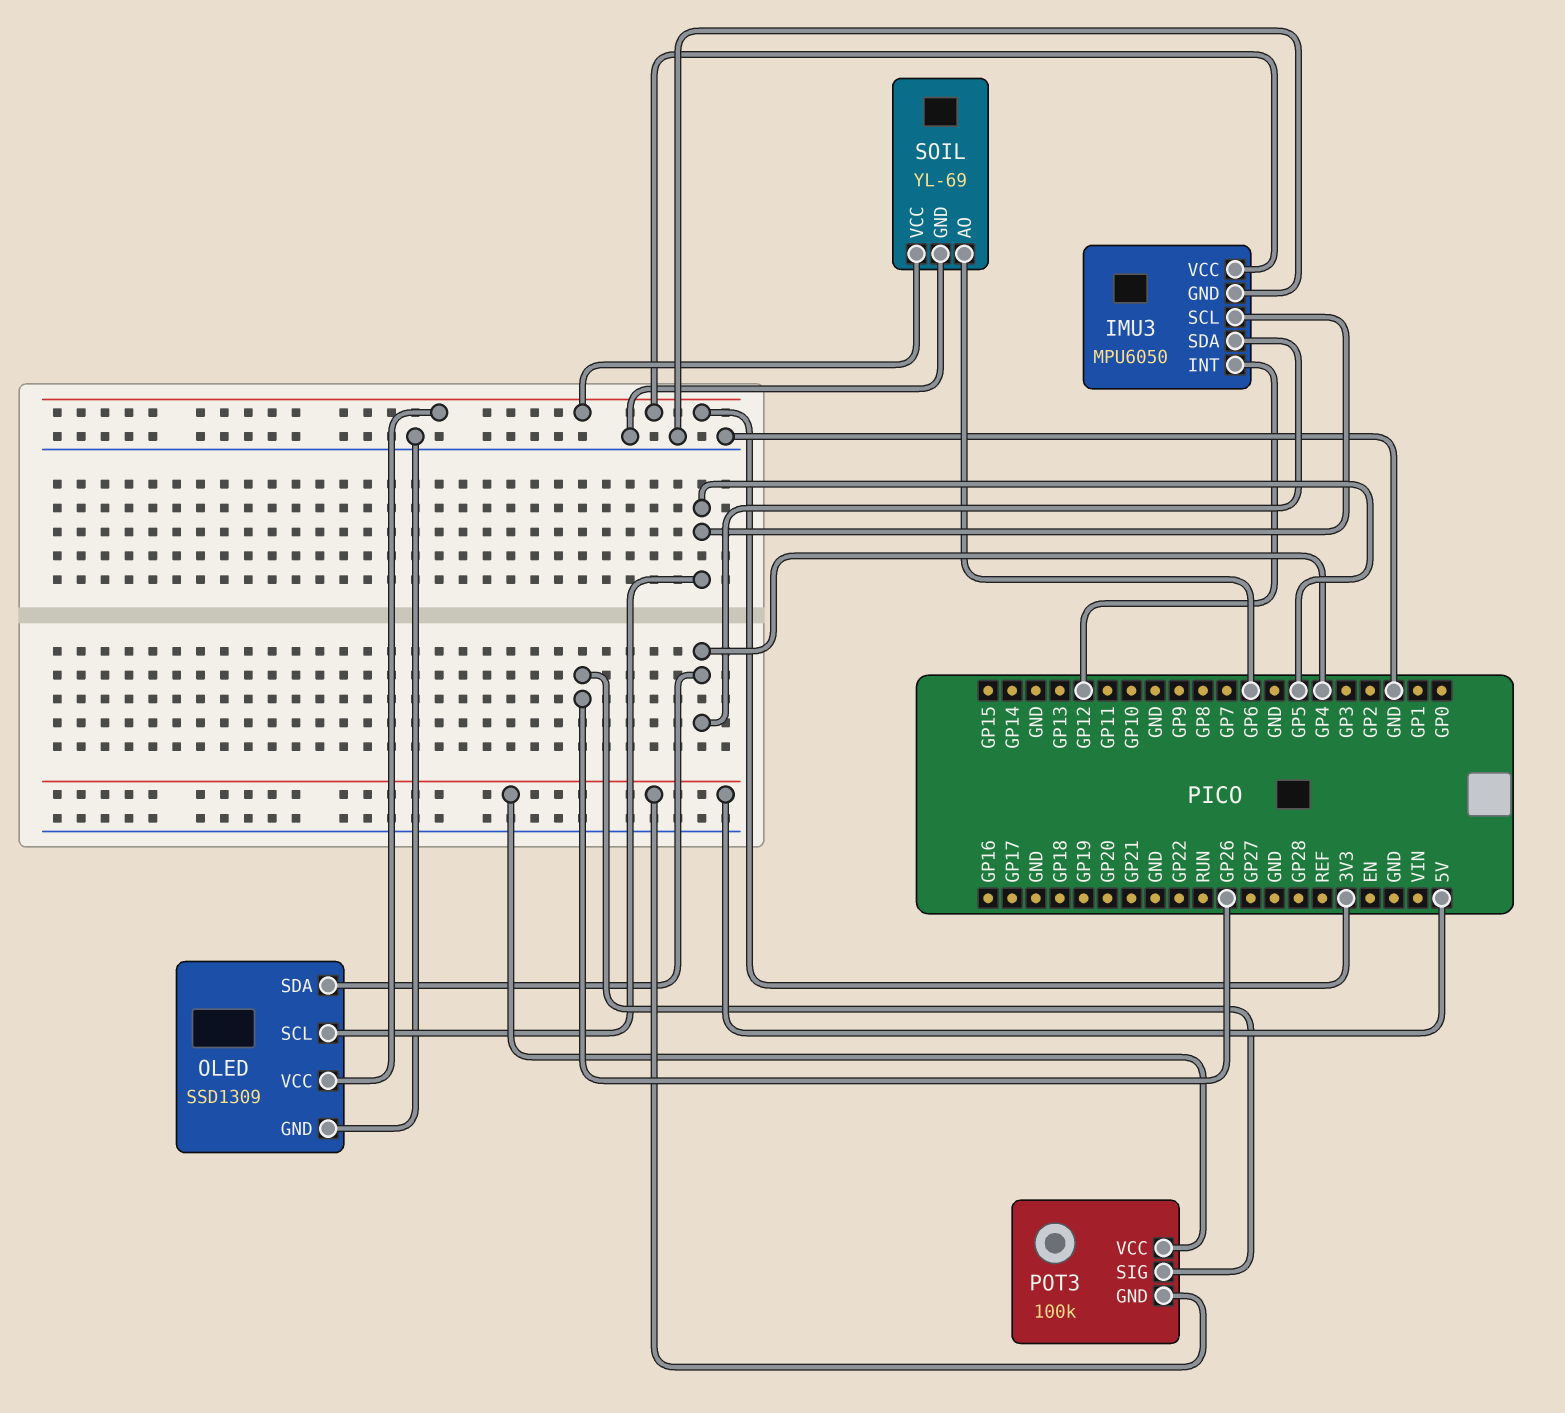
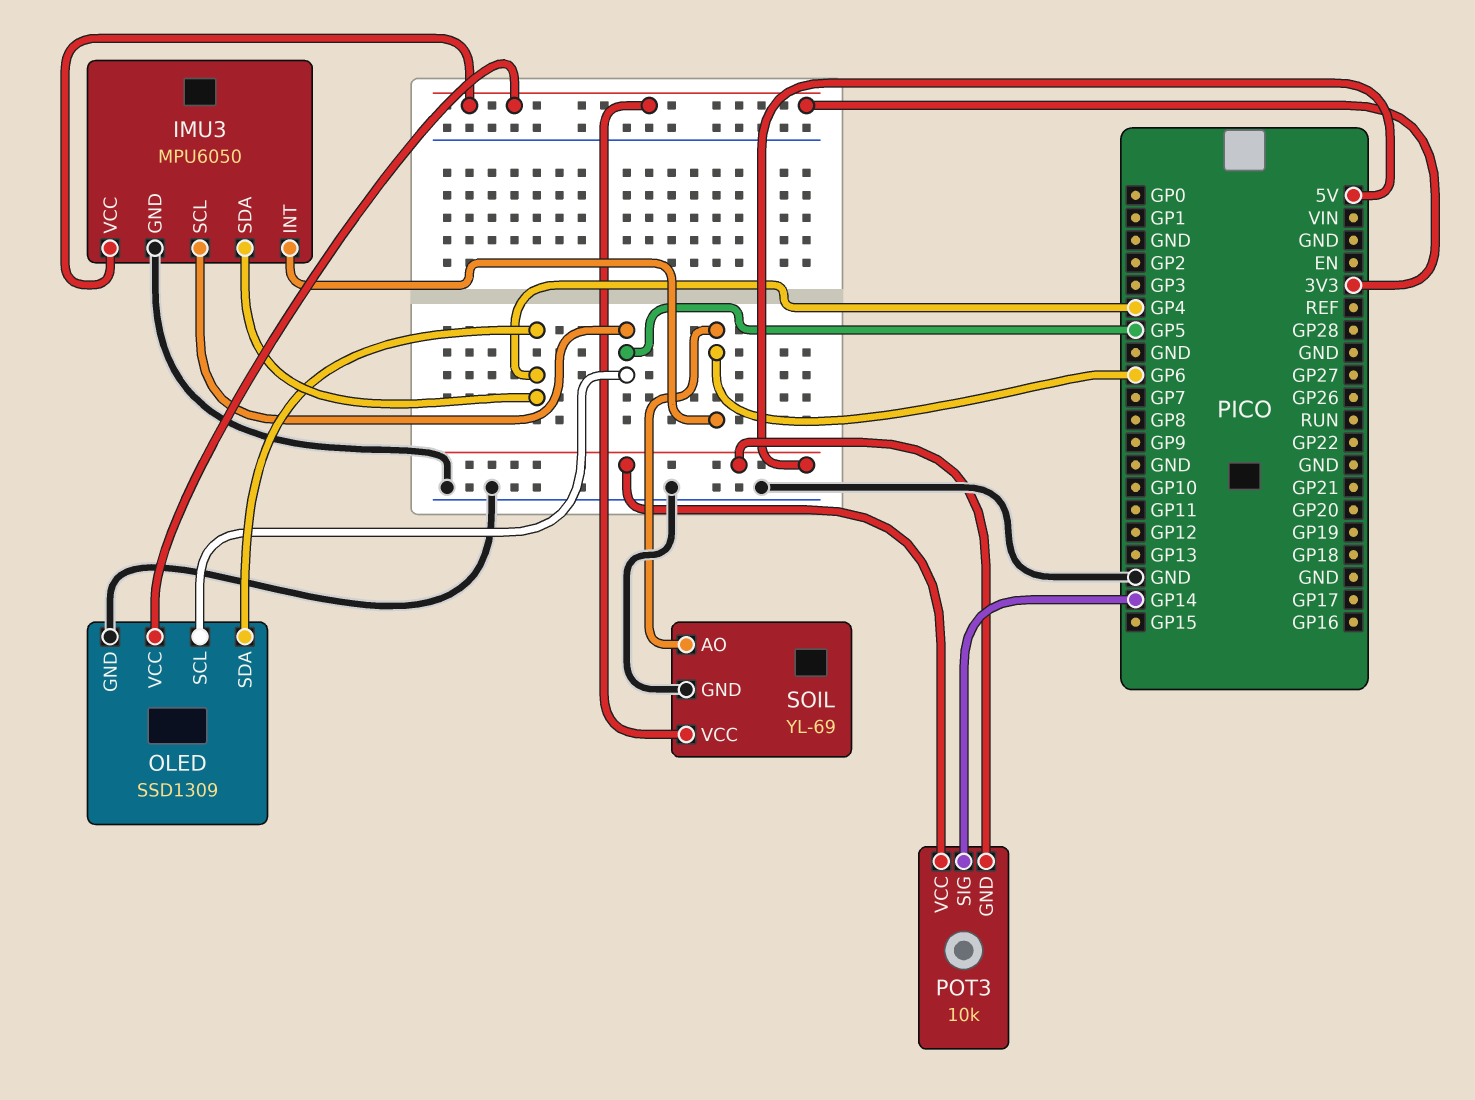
IMU3 pin INT: GP12 -> GP6
POT3: 100k -> 10k
POT3 pin SIG: GP26 -> GP14

